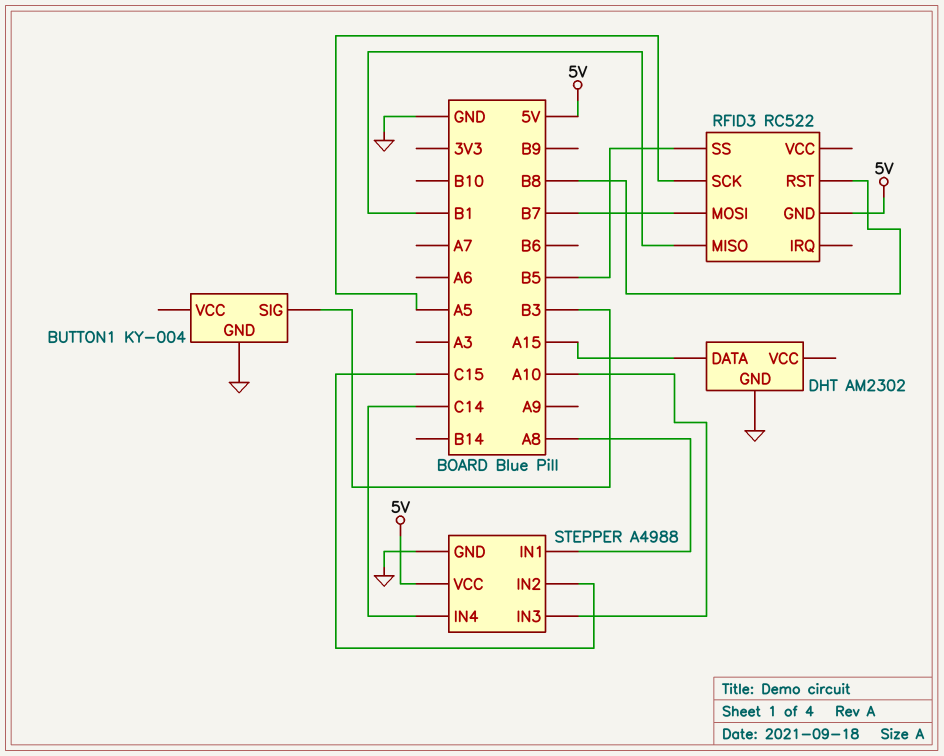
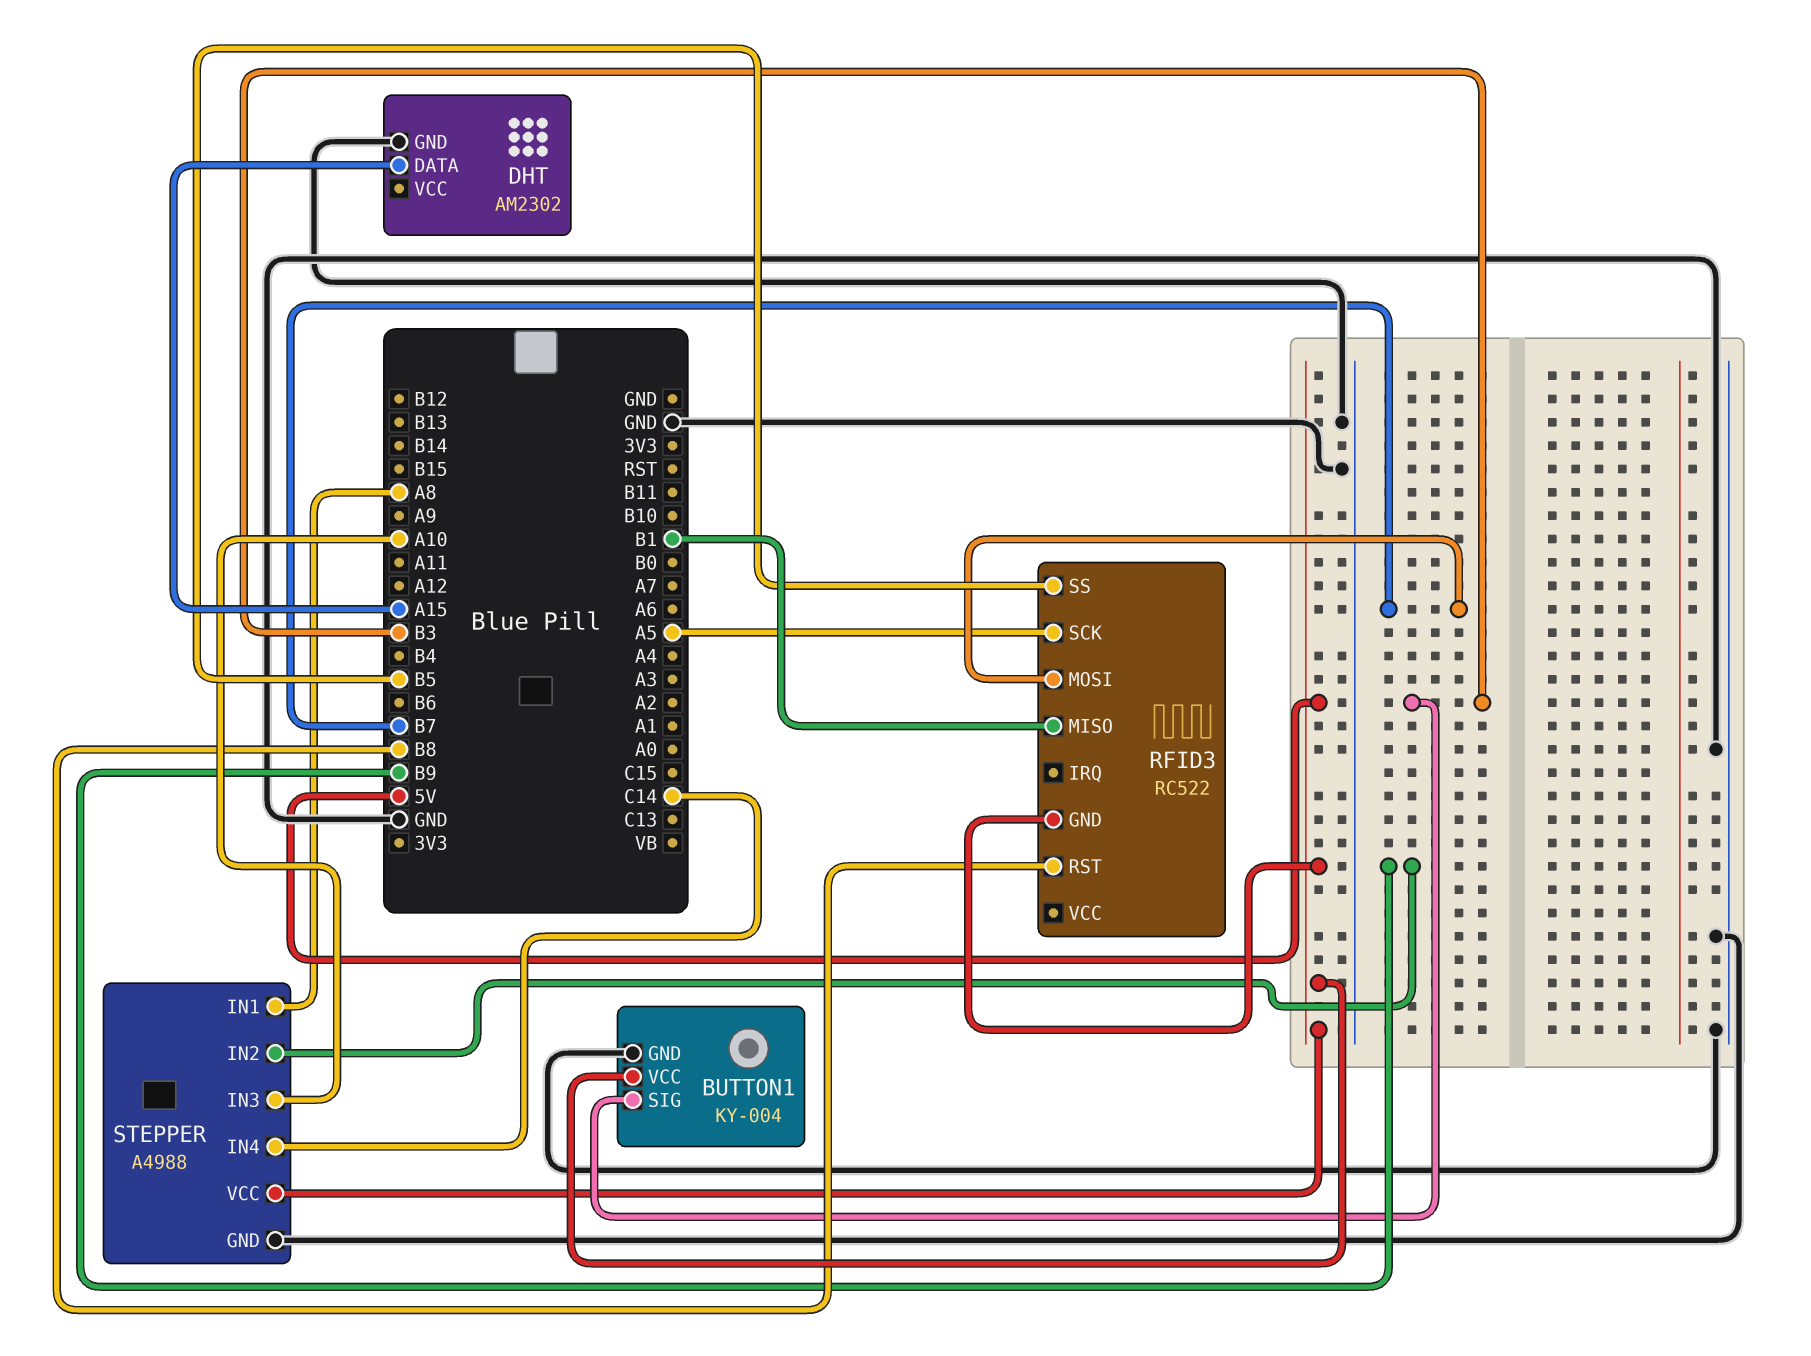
BUTTON1 pin VCC: none -> 5V
STEPPER pin IN2: C15 -> B9

